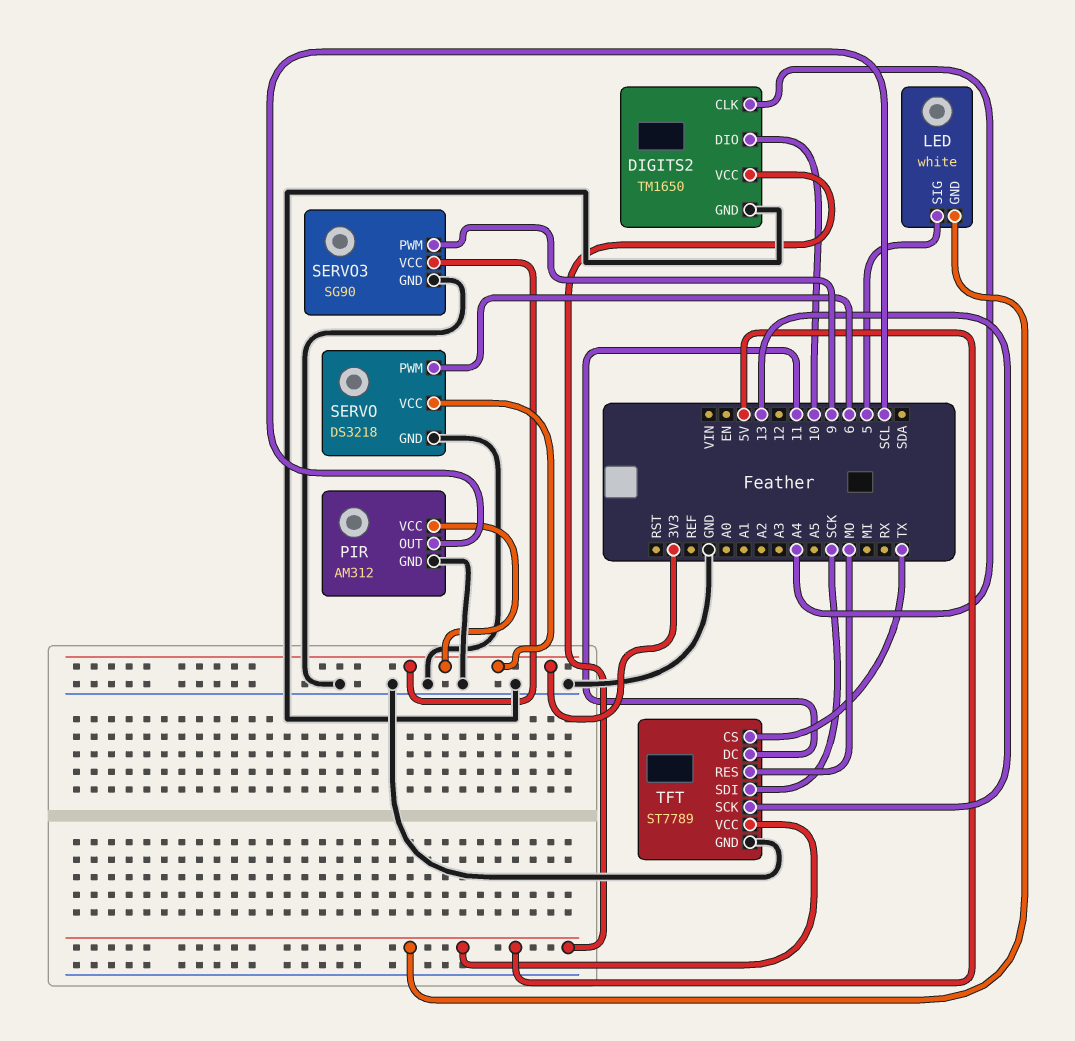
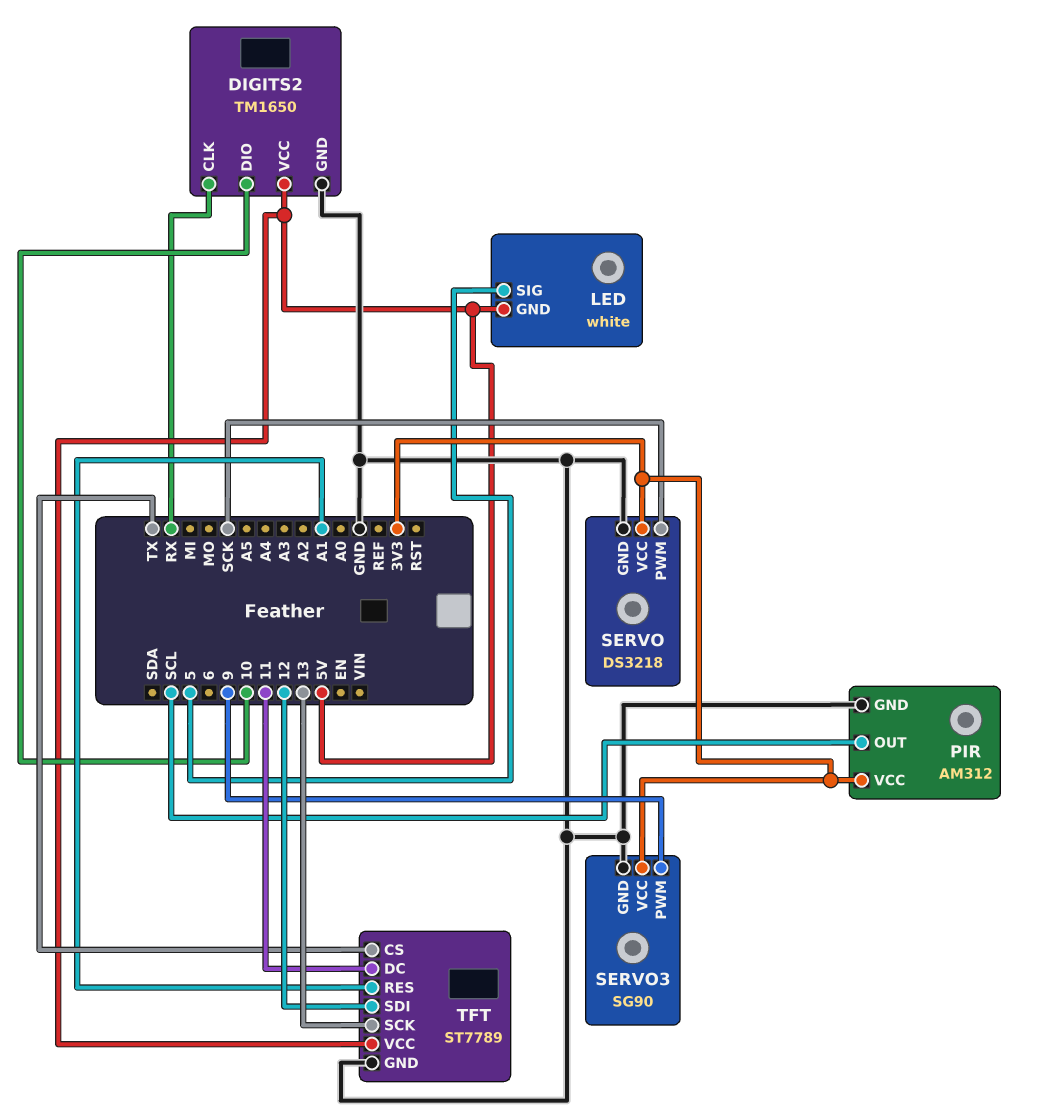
DIGITS2 pin CLK: A4 -> RX
SERVO pin PWM: 6 -> SCK
TFT pin RES: MO -> A1
TFT pin SDI: SCK -> 12

